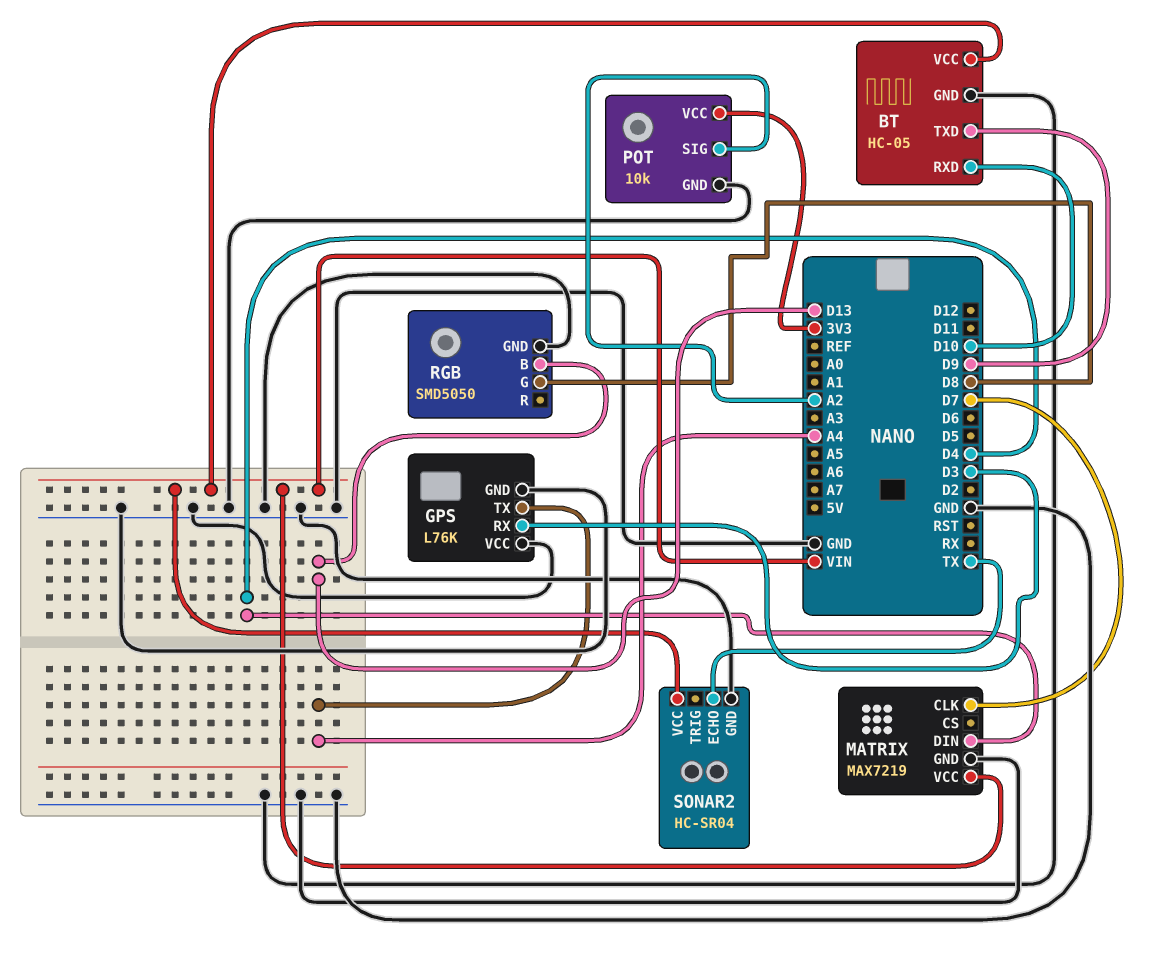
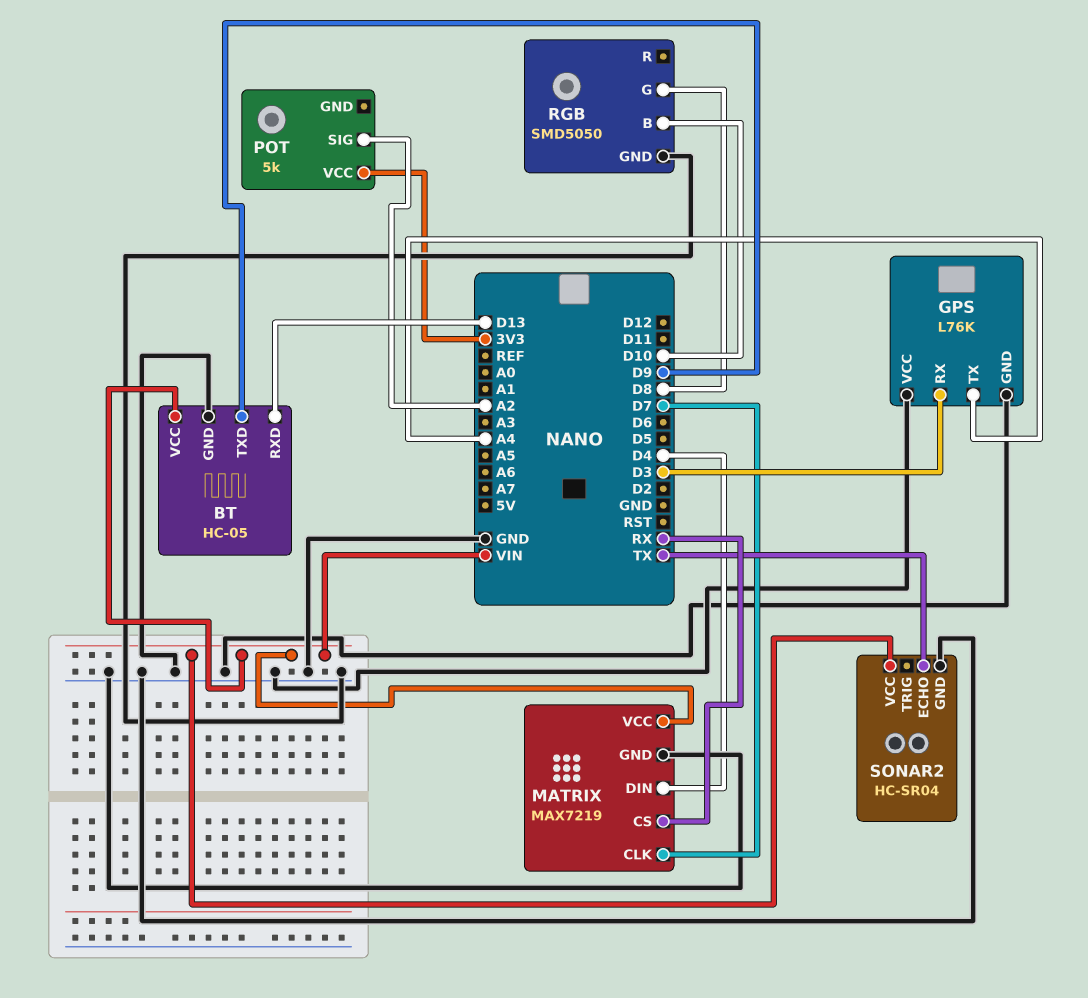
BT pin RXD: D10 -> D13
MATRIX pin CS: none -> RX
POT: 10k -> 5k
POT pin GND: GND -> none
RGB pin B: D13 -> D10

